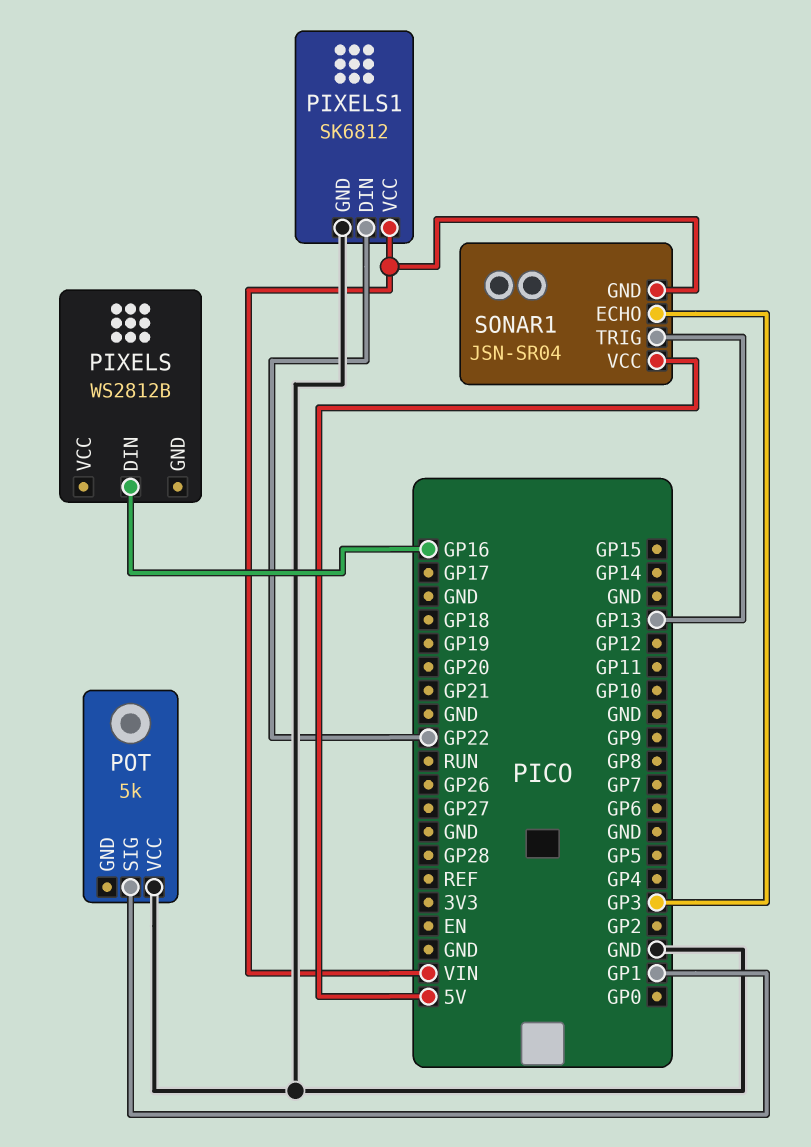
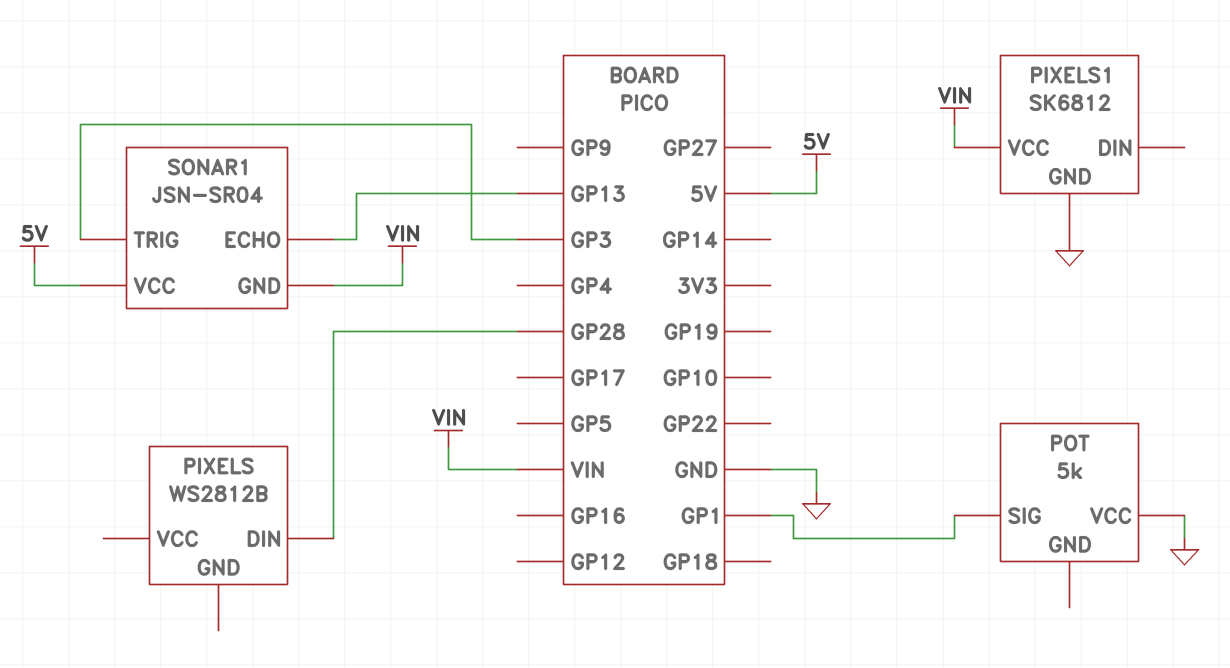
PIXELS pin DIN: GP16 -> GP28
PIXELS1 pin DIN: GP22 -> none
SONAR1 pin ECHO: GP3 -> GP13
SONAR1 pin TRIG: GP13 -> GP3

